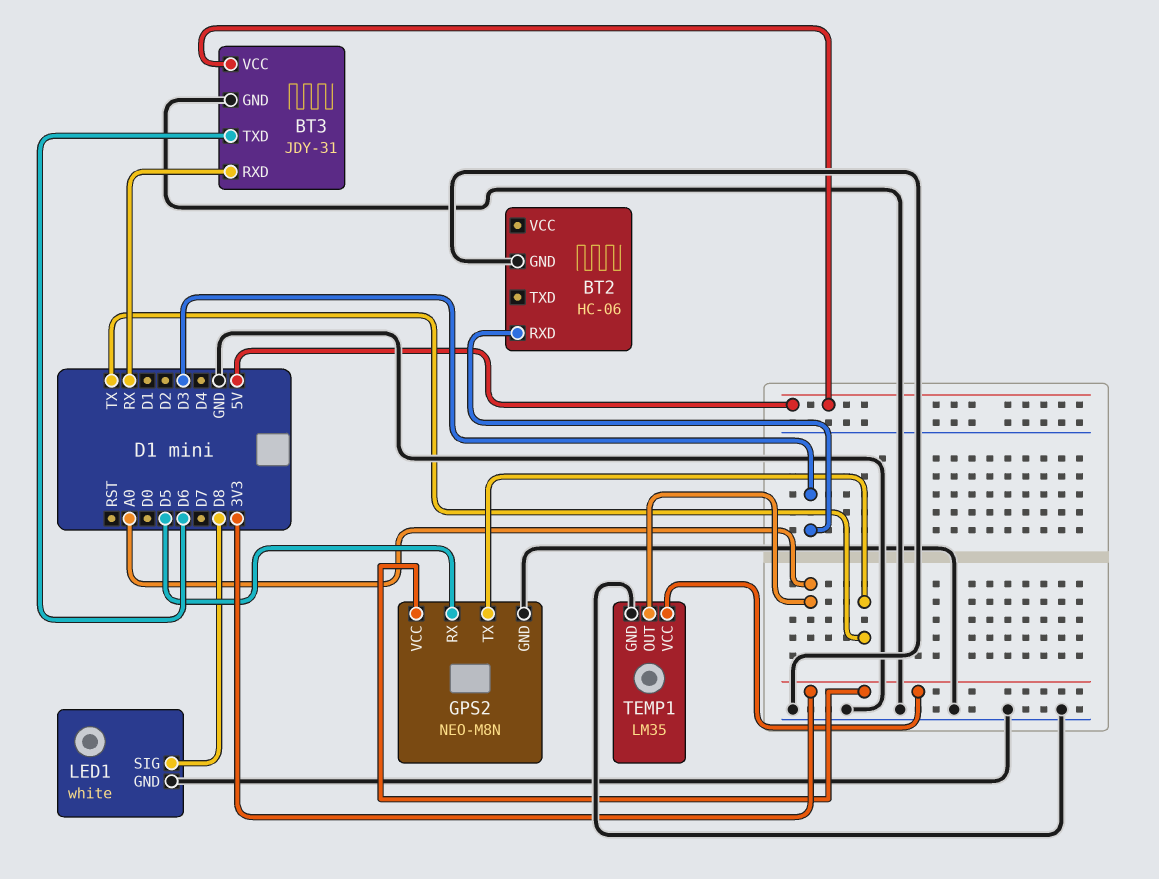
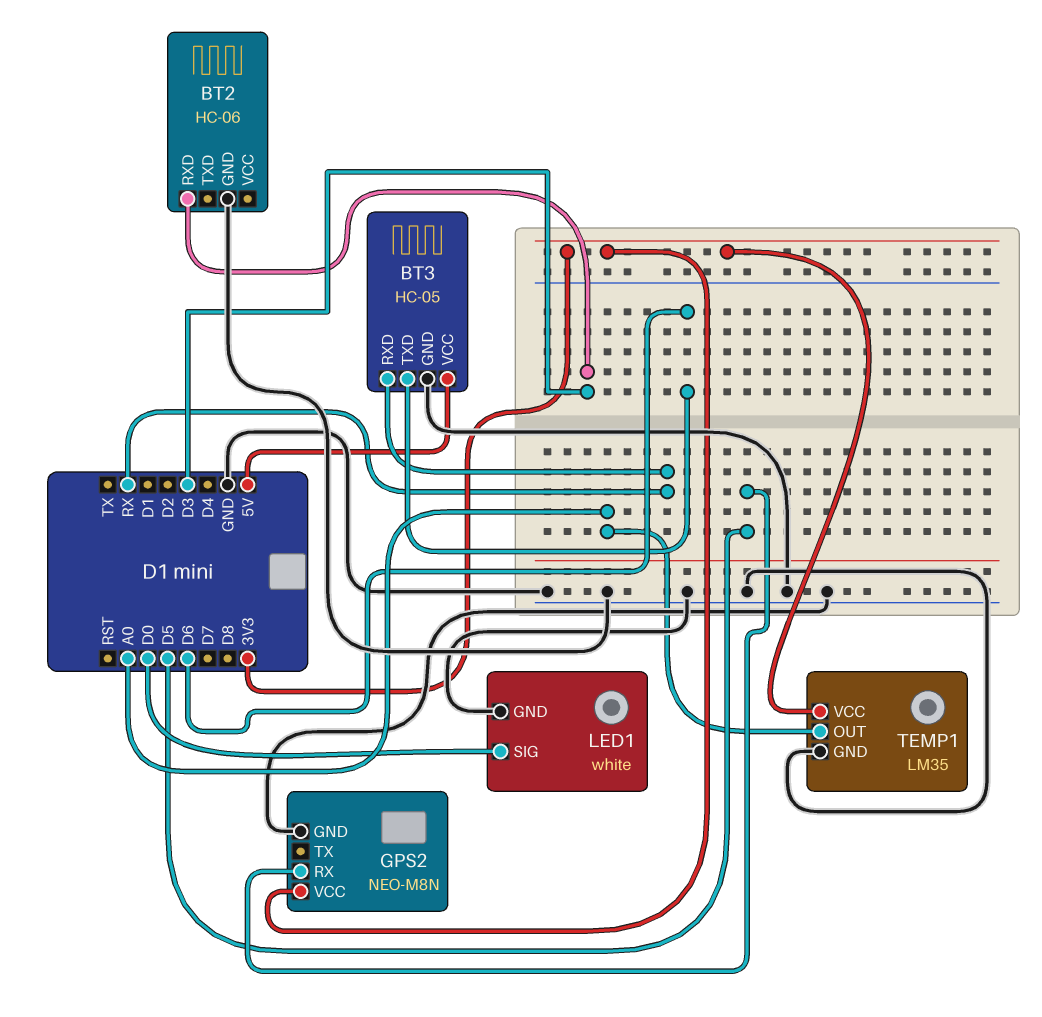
BT3: JDY-31 -> HC-05
GPS2 pin TX: TX -> none
LED1 pin SIG: D8 -> D0

